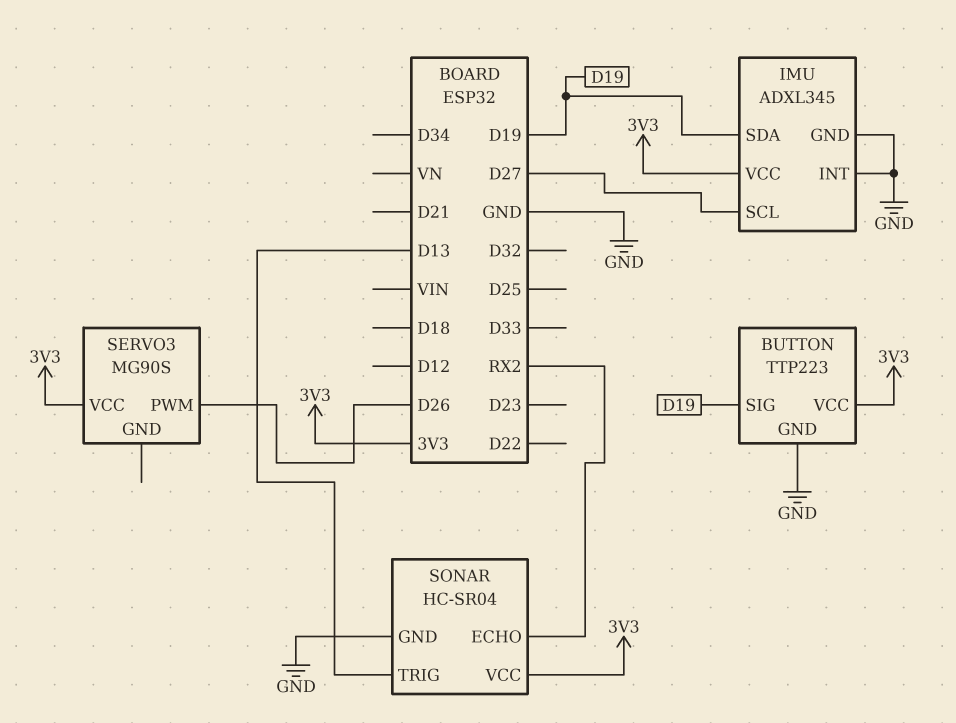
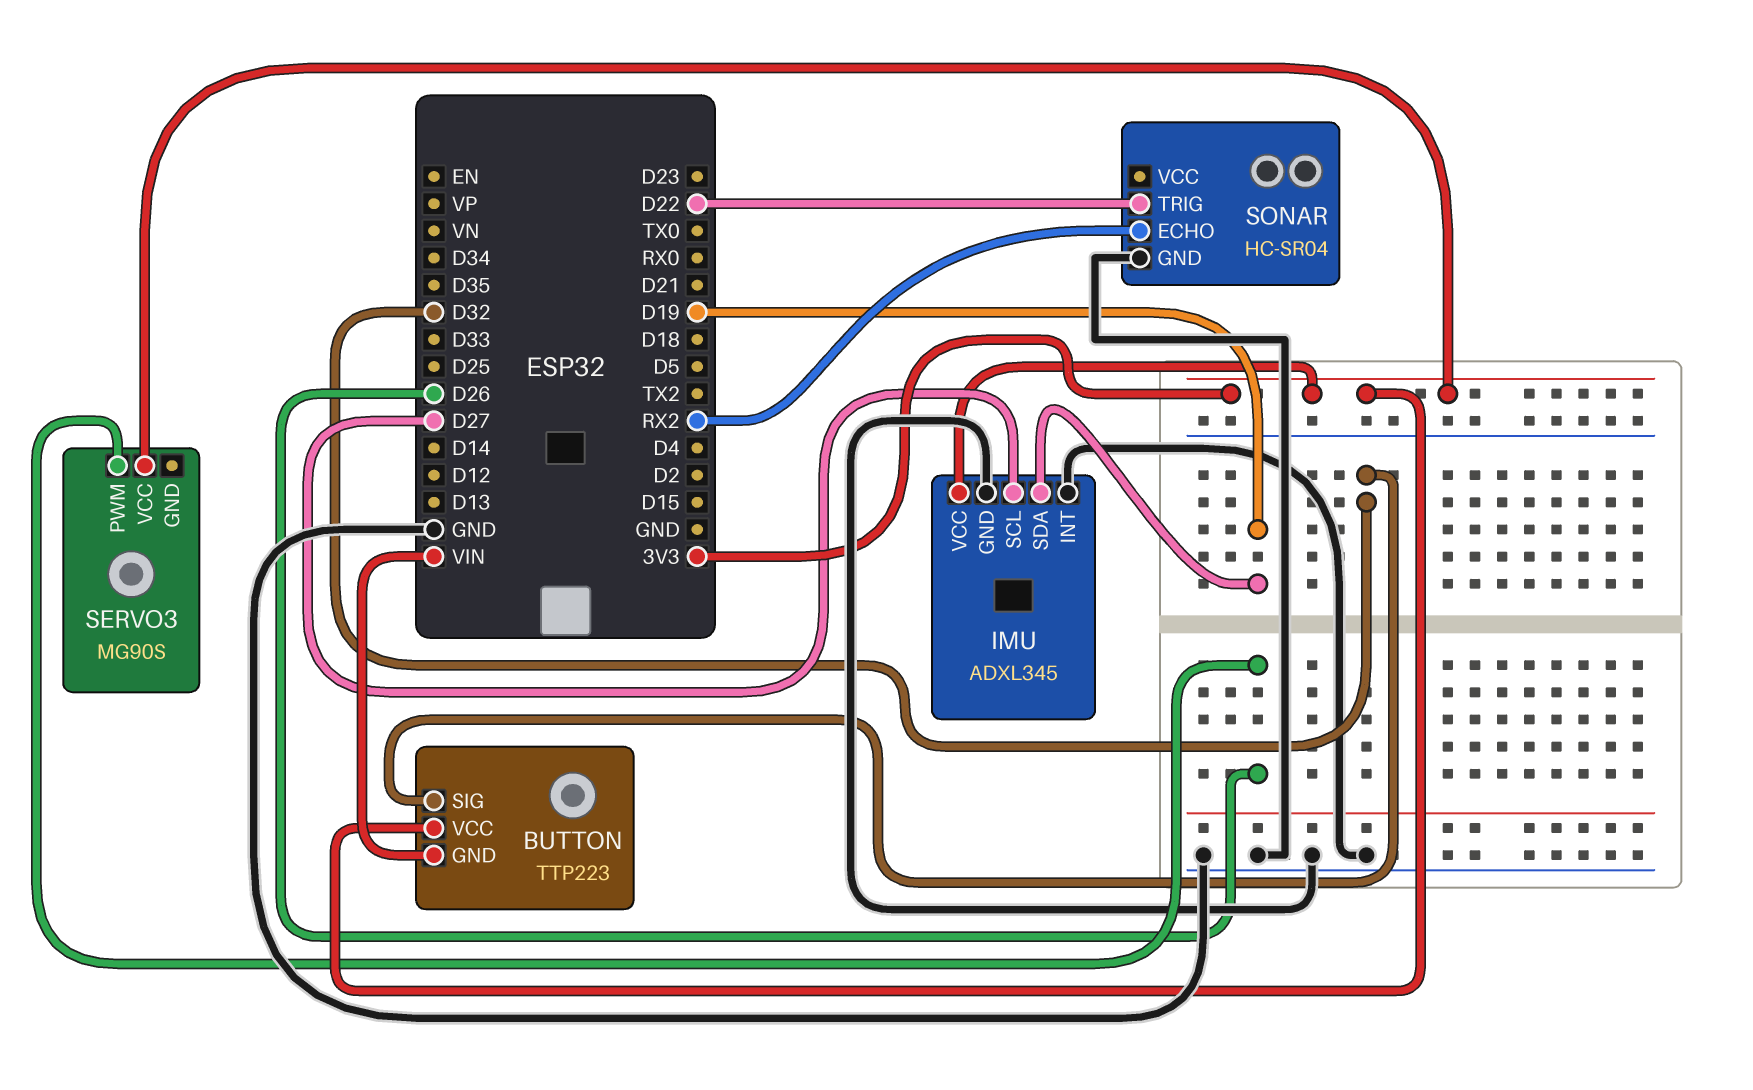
BUTTON pin GND: GND -> VIN
BUTTON pin SIG: D19 -> D32
SONAR pin TRIG: D13 -> D22
SONAR pin VCC: 3V3 -> none

